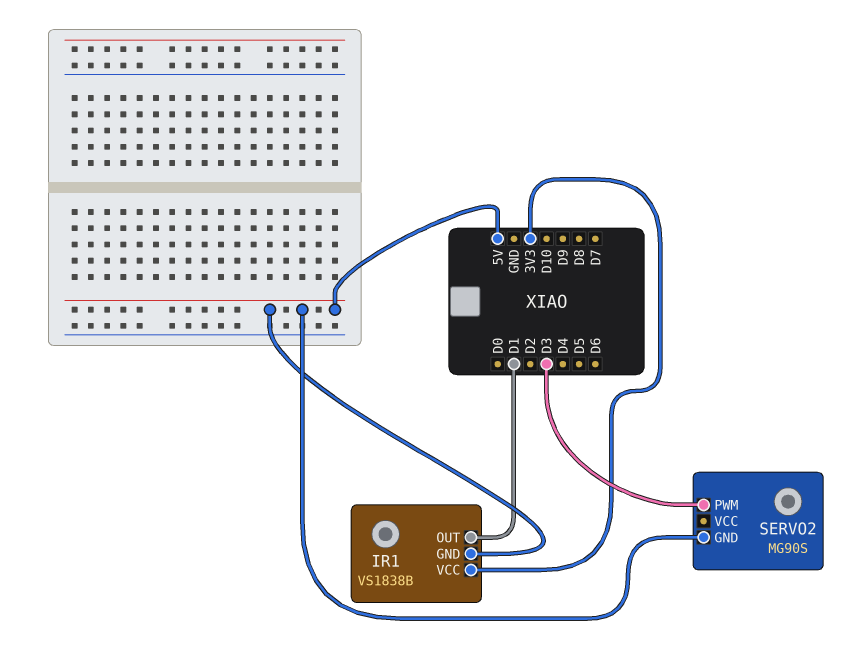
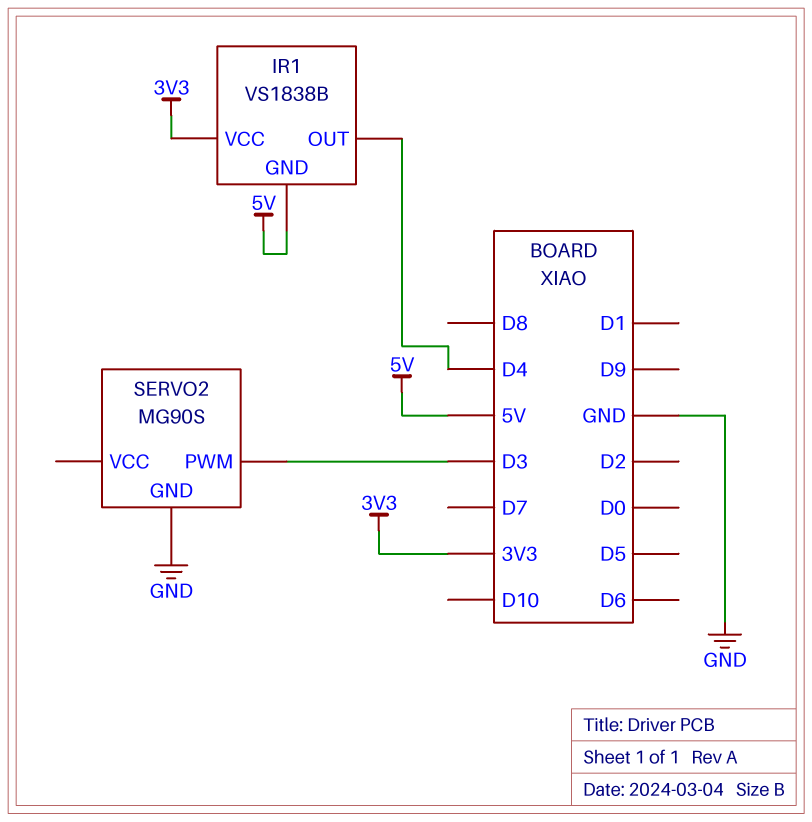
IR1 pin OUT: D1 -> D4
SERVO2 pin GND: 5V -> GND

